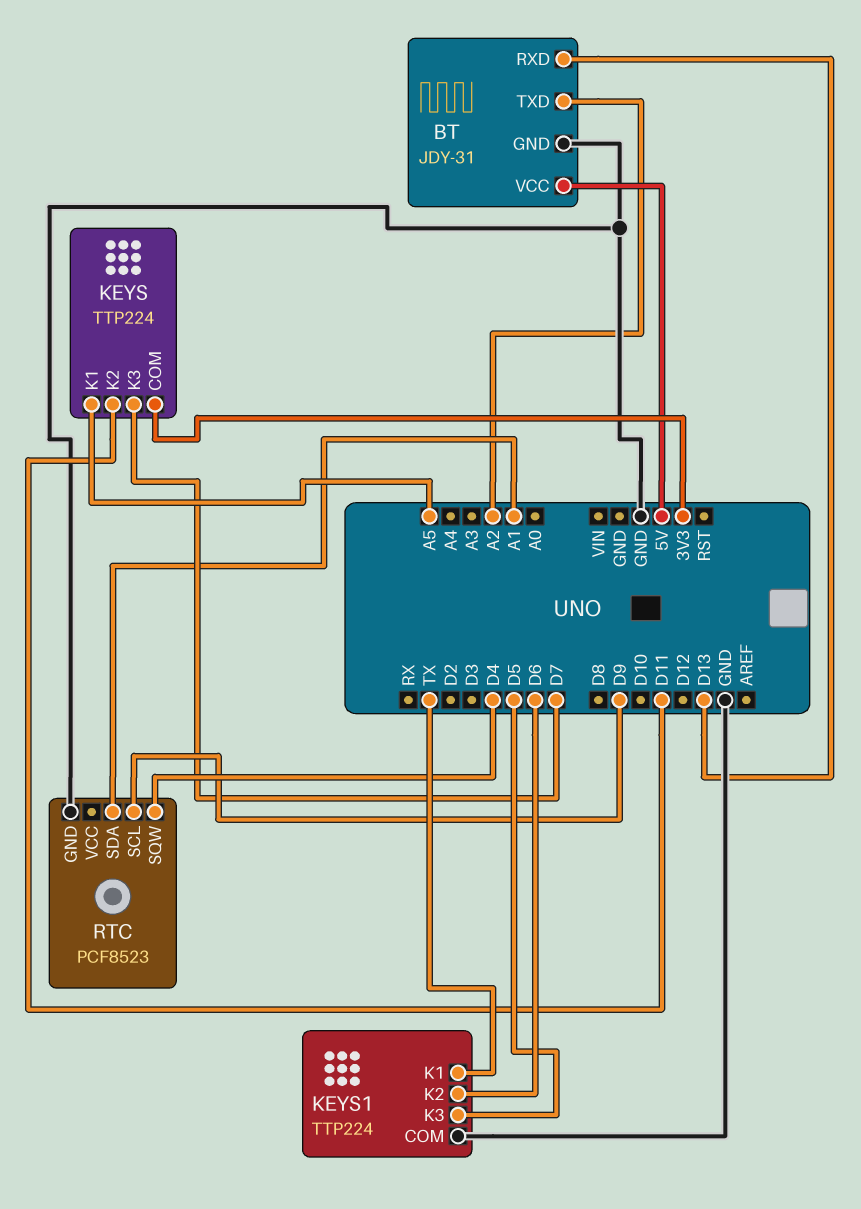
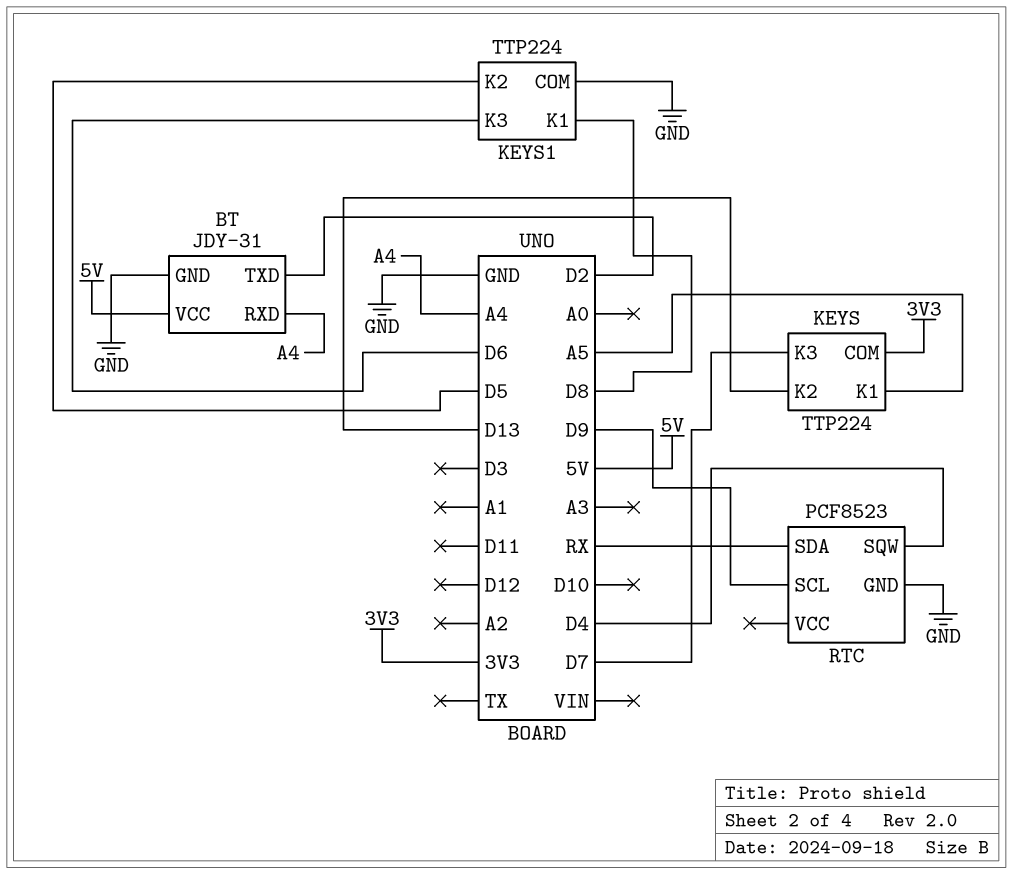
BT pin RXD: D13 -> A4
BT pin TXD: A2 -> D2
KEYS pin K2: D11 -> D13
KEYS1 pin K1: TX -> D8
KEYS1 pin K2: D6 -> D5
KEYS1 pin K3: D5 -> D6
RTC pin SDA: A1 -> RX

